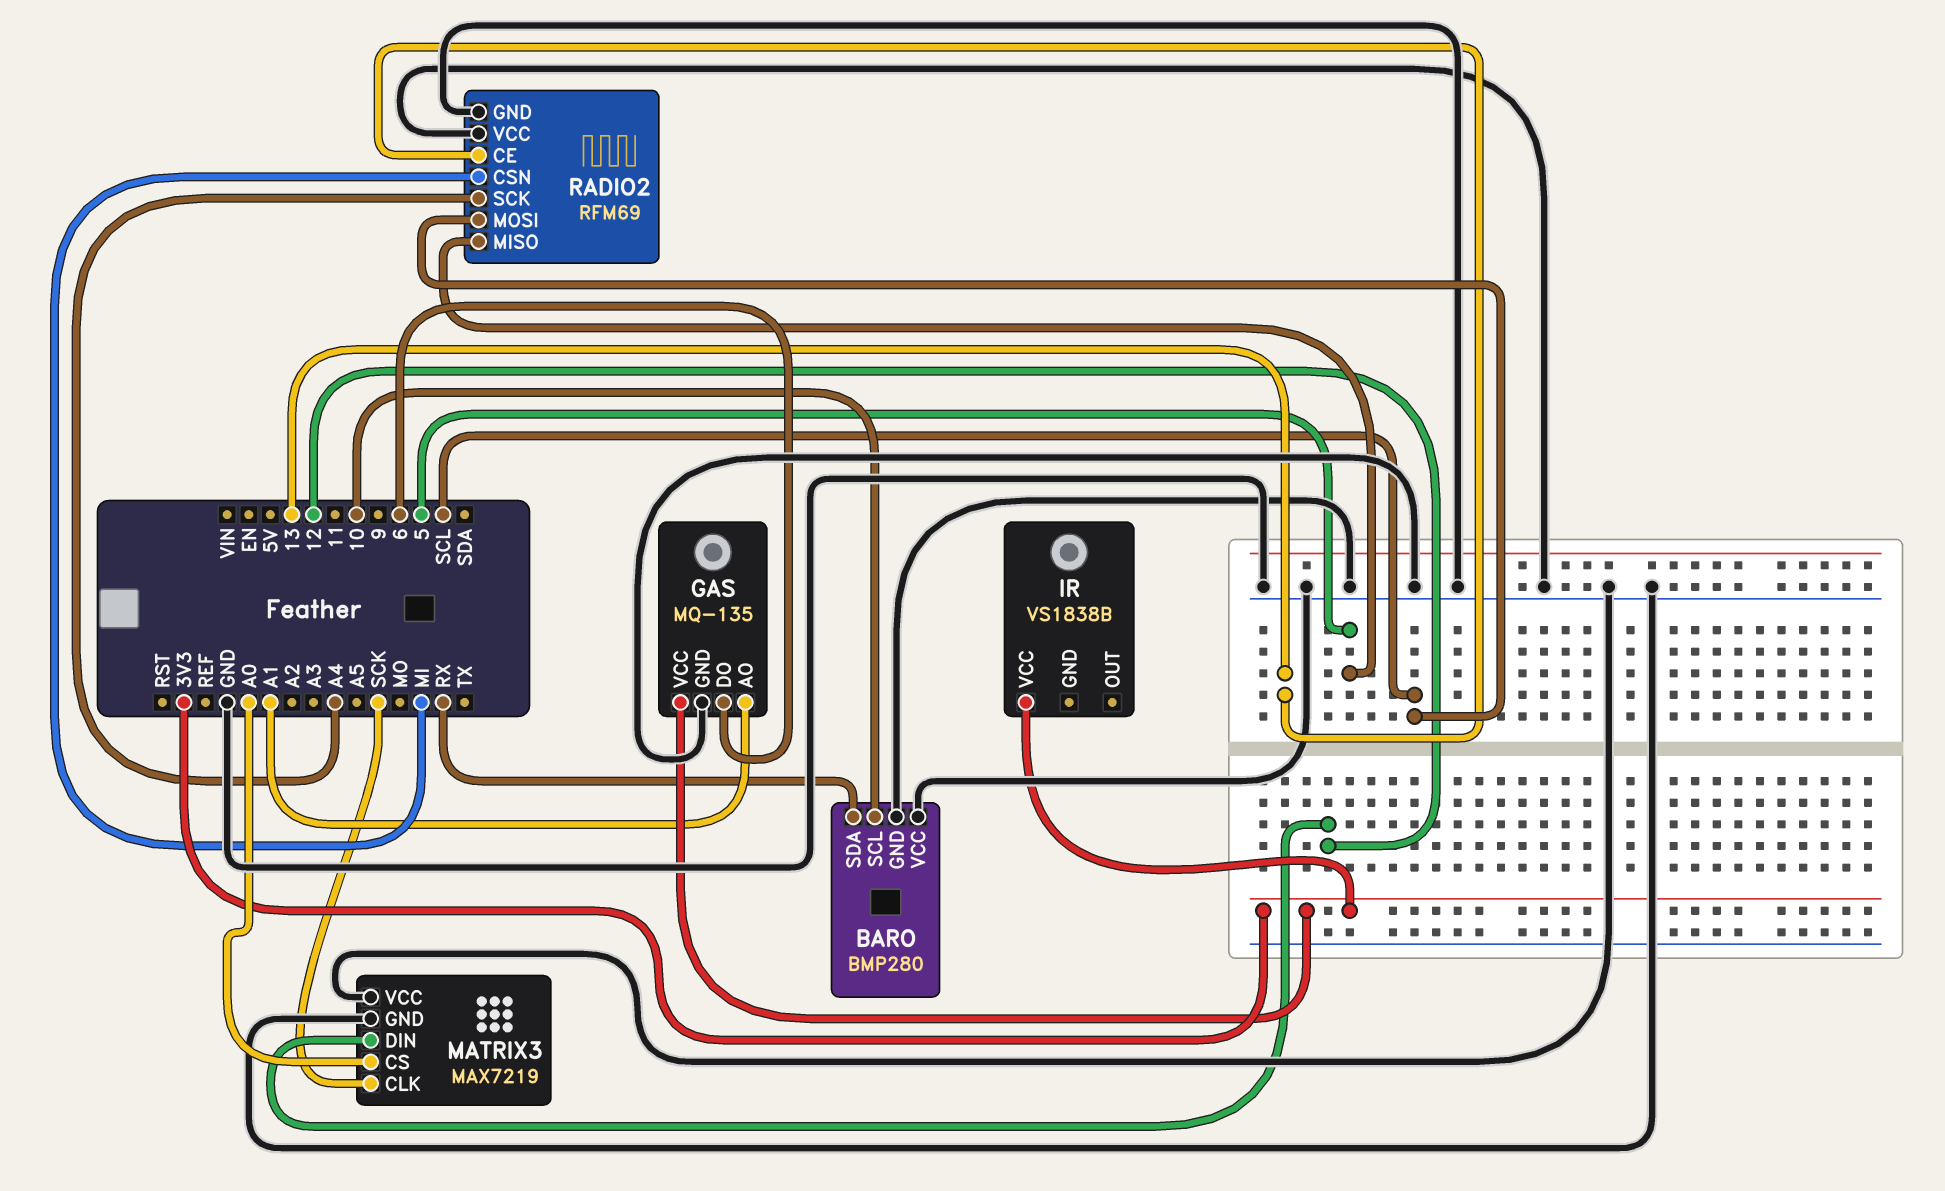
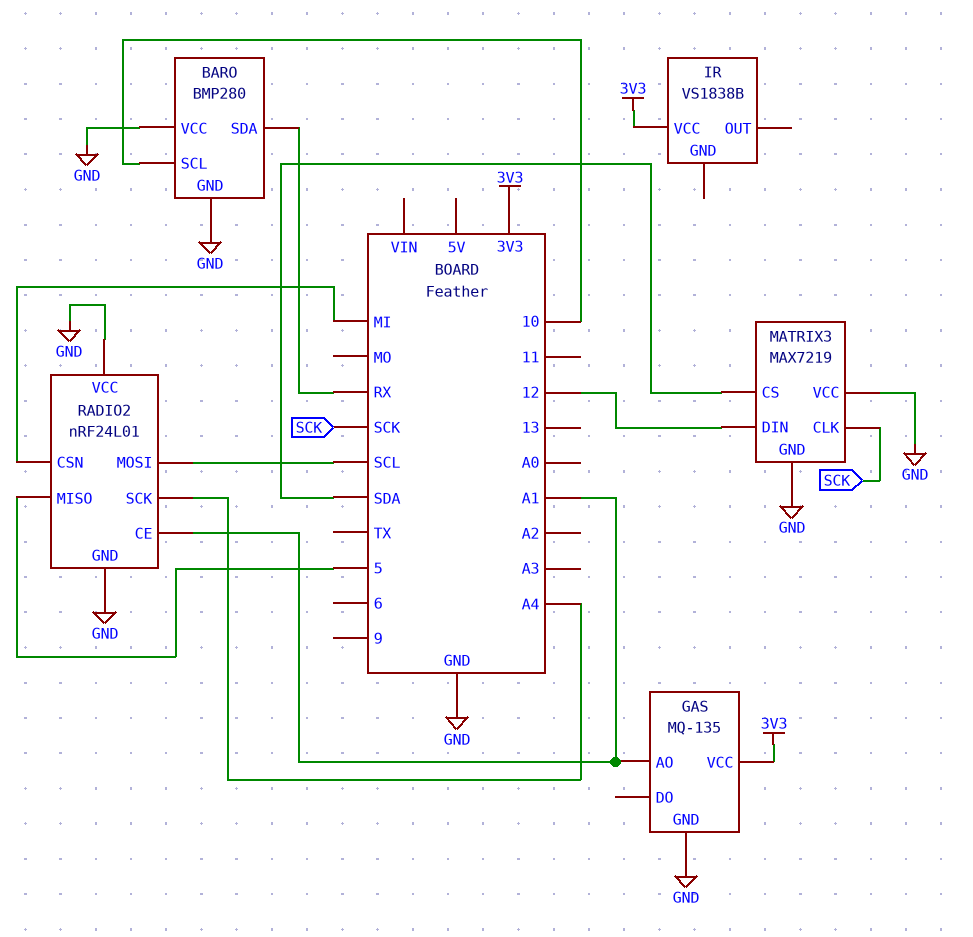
GAS pin DO: 6 -> none
MATRIX3 pin CS: A0 -> SDA
RADIO2: RFM69 -> nRF24L01
RADIO2 pin CE: 13 -> A1

